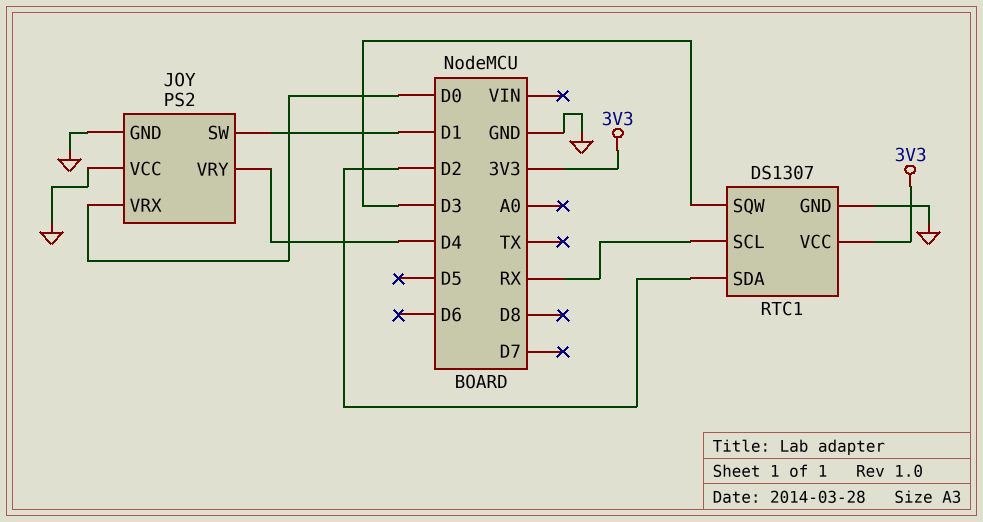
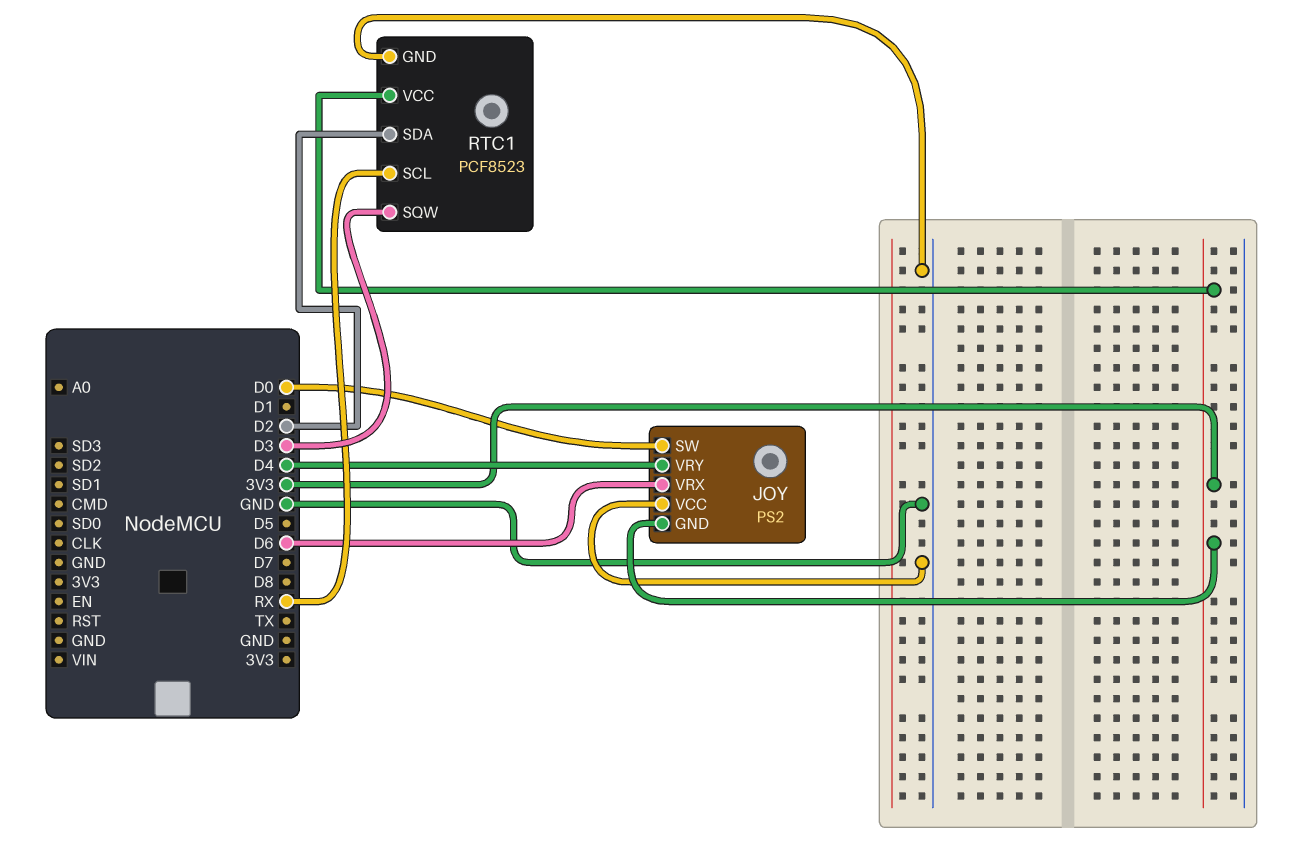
JOY pin GND: GND -> 3V3
JOY pin SW: D1 -> D0
JOY pin VRX: D0 -> D6
RTC1: DS1307 -> PCF8523

